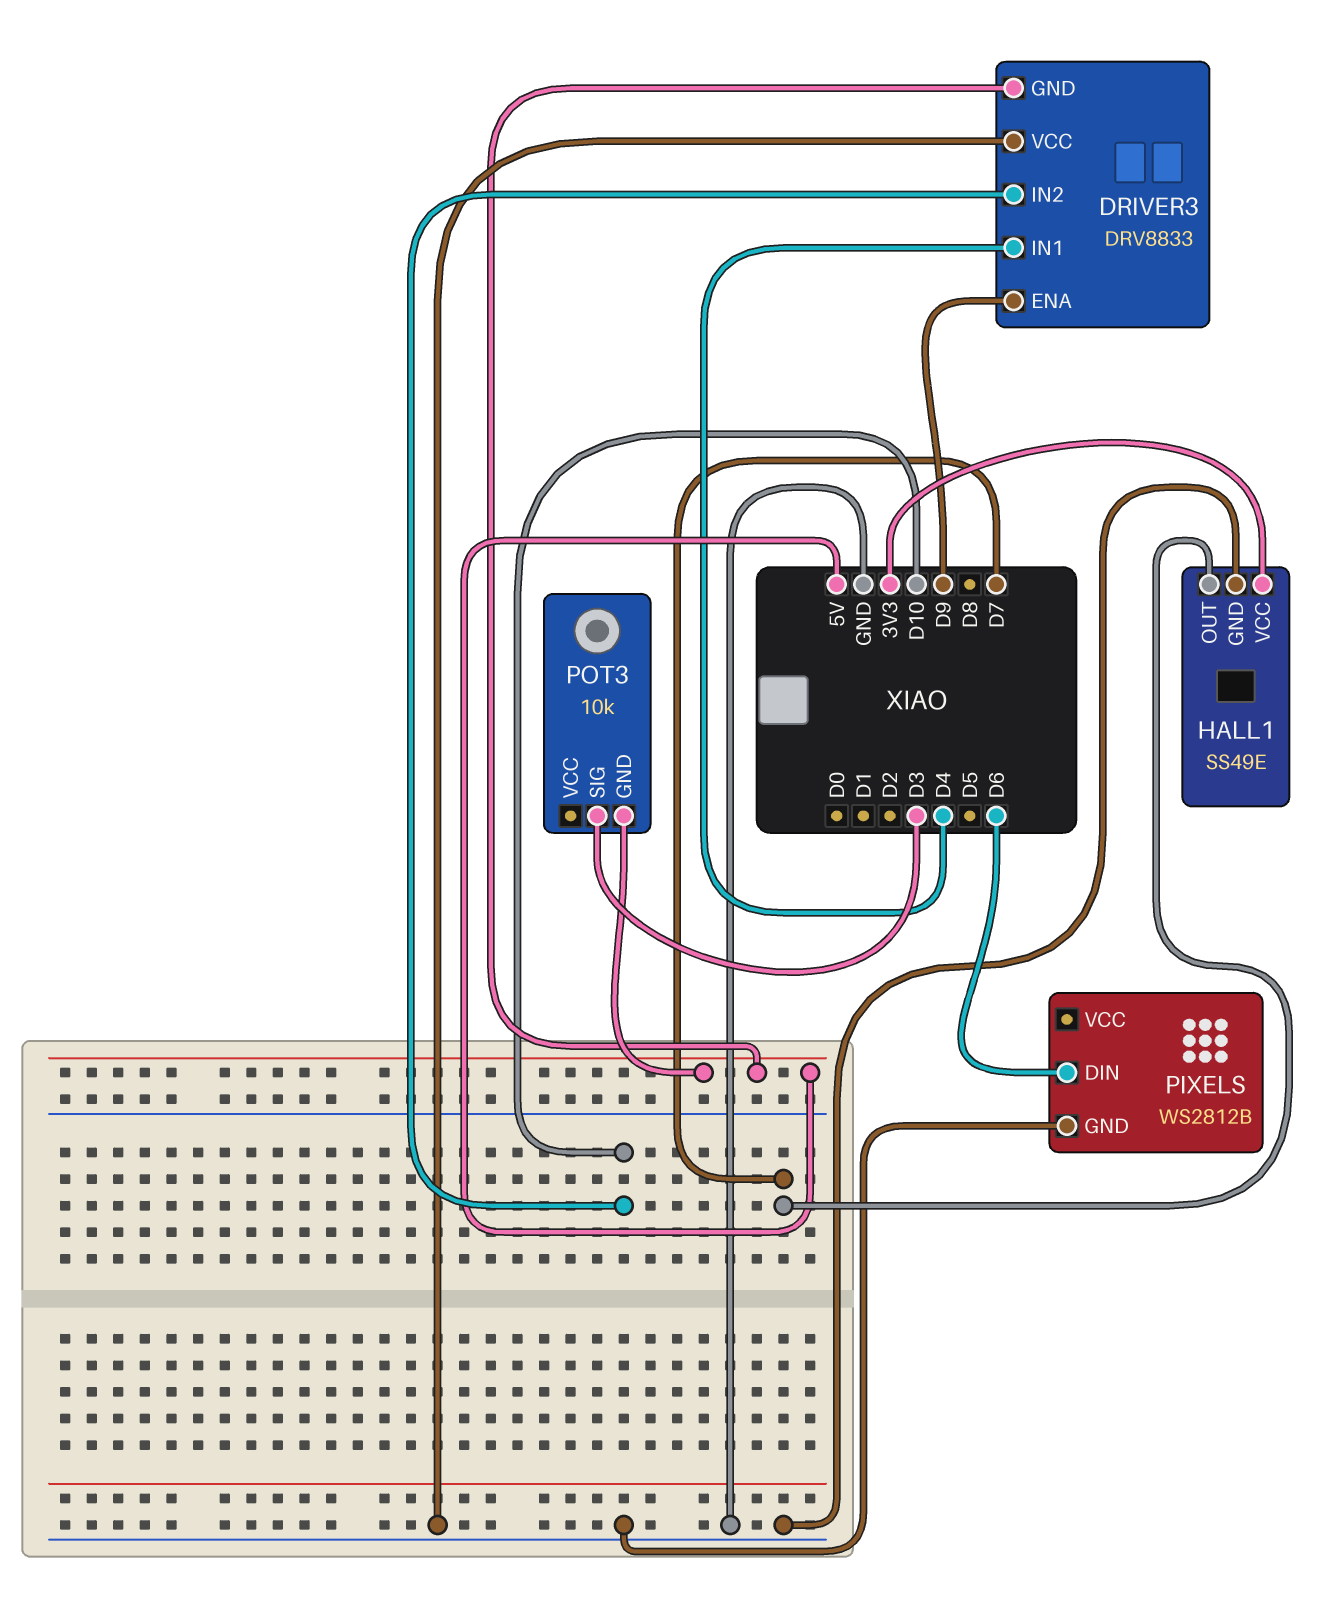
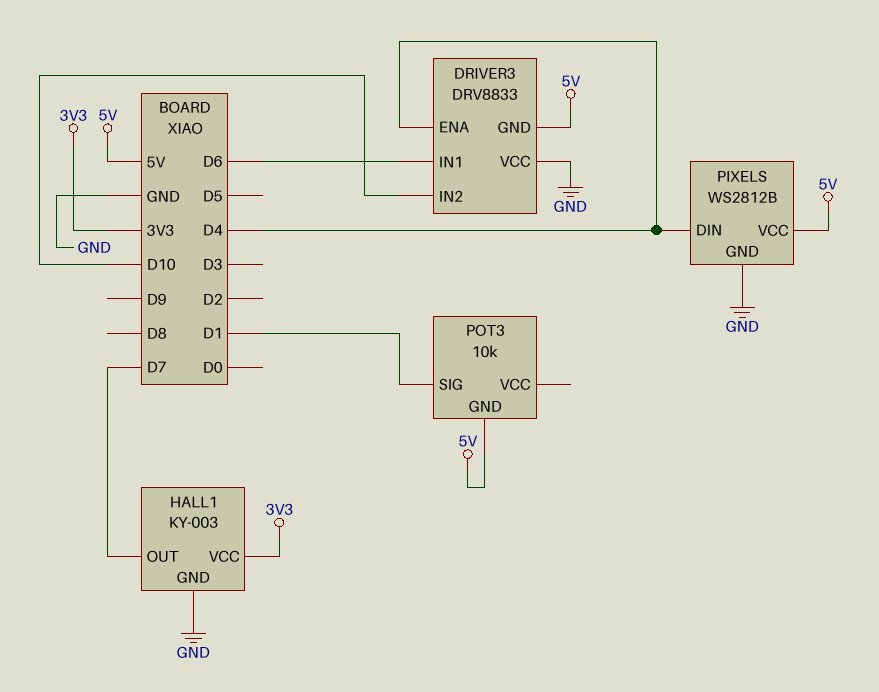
DRIVER3 pin ENA: D9 -> D4
DRIVER3 pin IN1: D4 -> D6
HALL1: SS49E -> KY-003
PIXELS pin DIN: D6 -> D4
PIXELS pin VCC: none -> 5V
POT3 pin SIG: D3 -> D1

